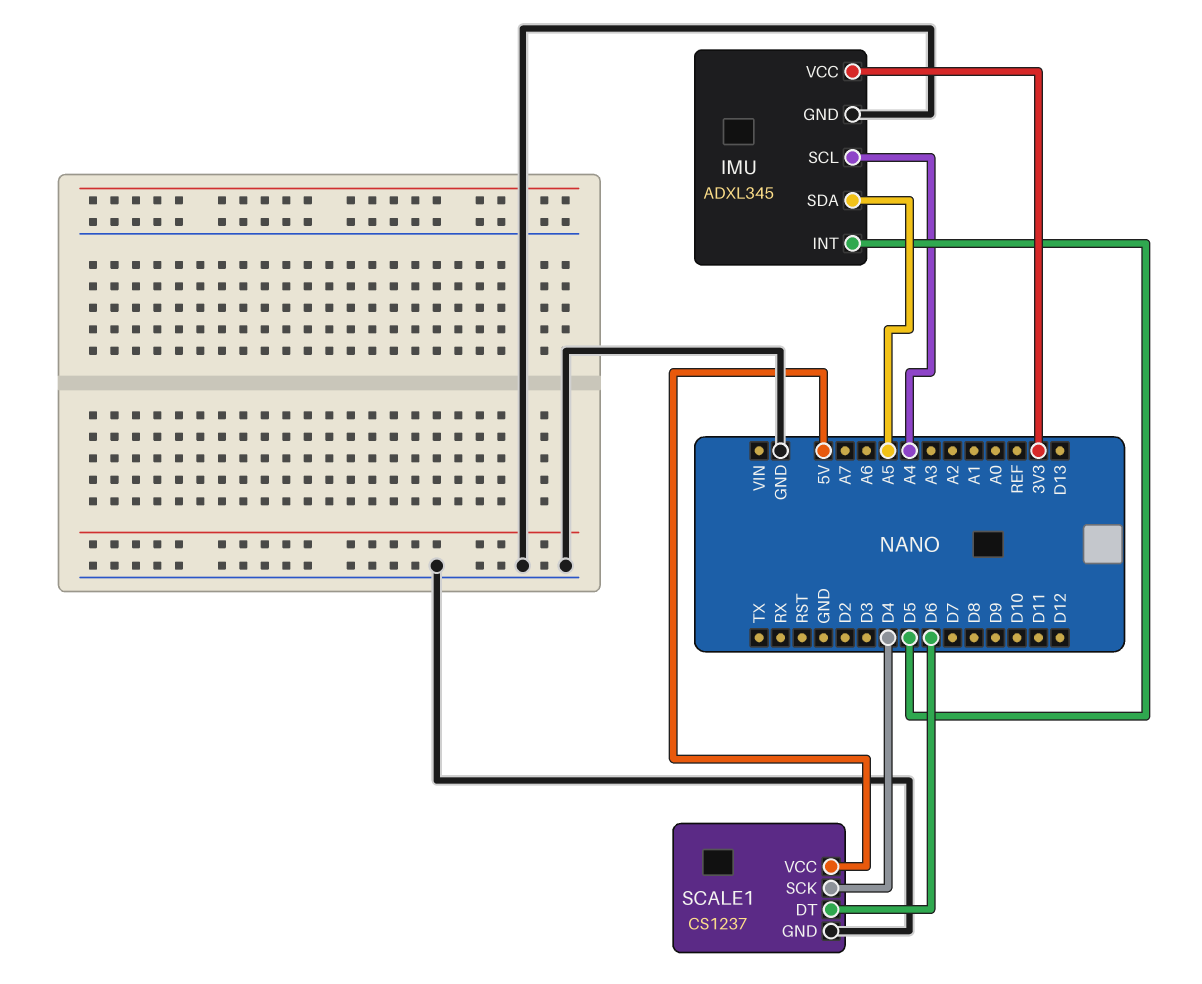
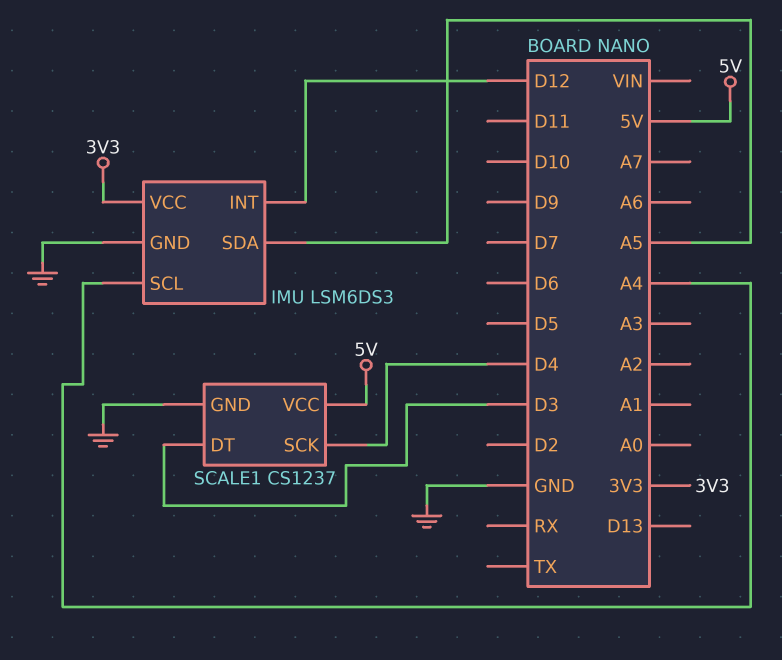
IMU: ADXL345 -> LSM6DS3
IMU pin INT: D5 -> D12
SCALE1 pin DT: D6 -> D3

